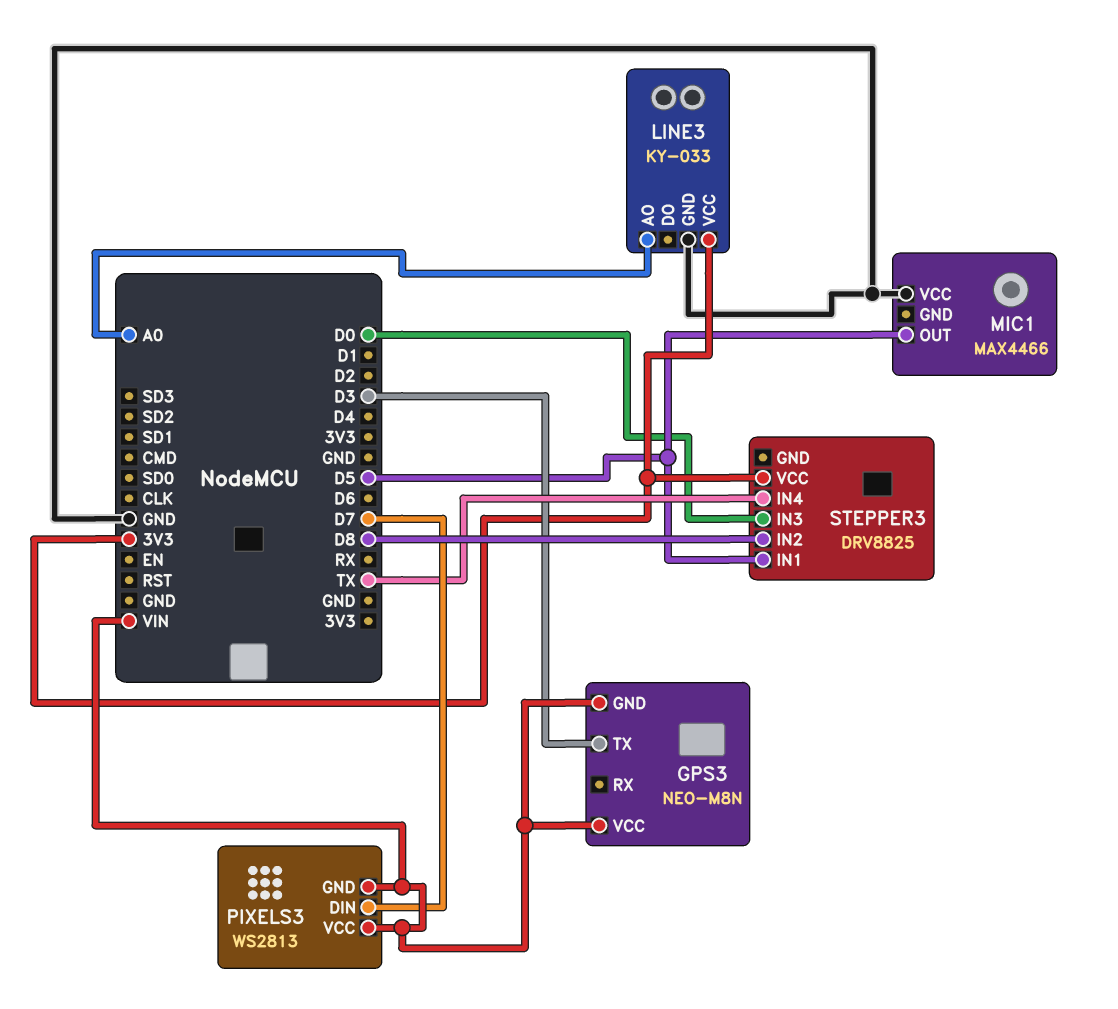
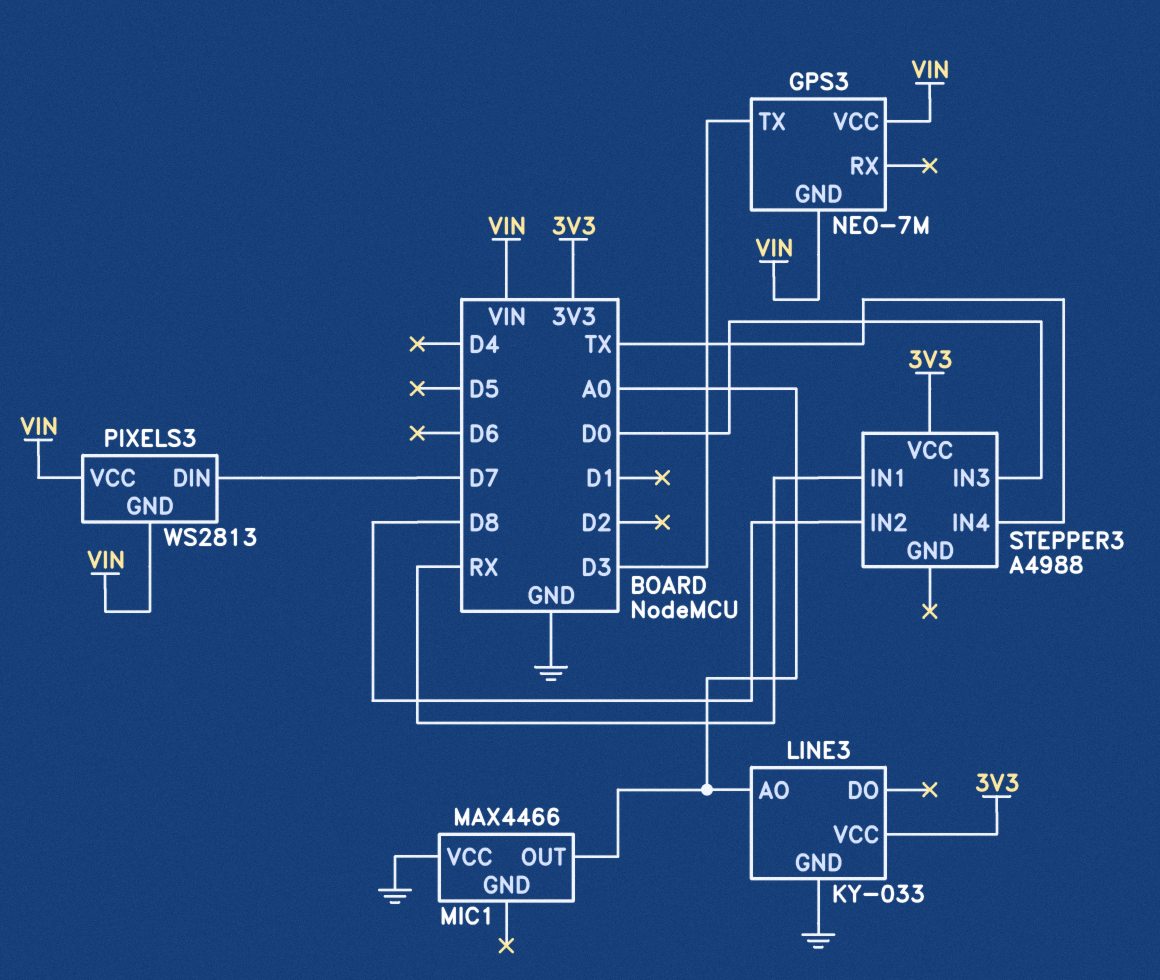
GPS3: NEO-M8N -> NEO-7M
MIC1 pin OUT: D5 -> A0
STEPPER3: DRV8825 -> A4988
STEPPER3 pin IN1: D5 -> RX

